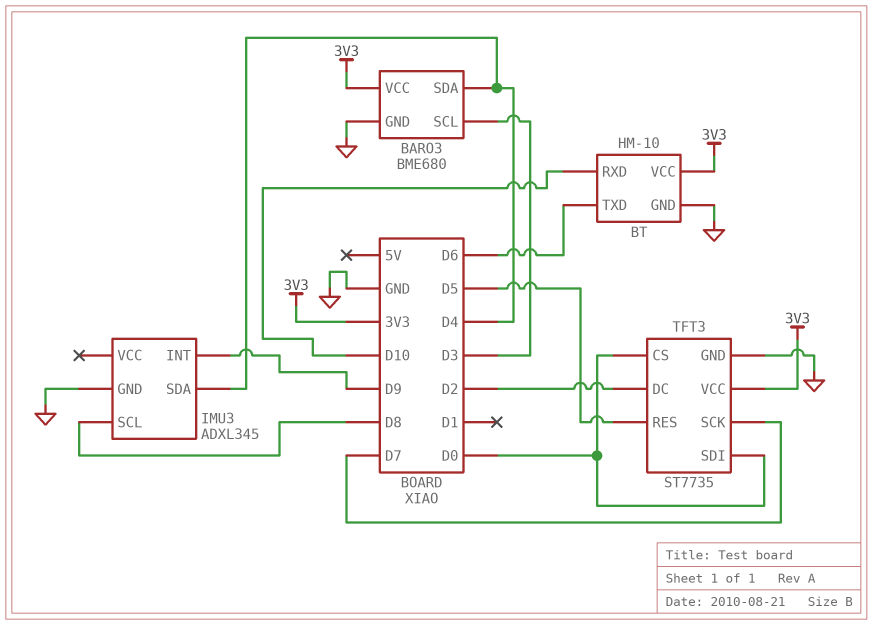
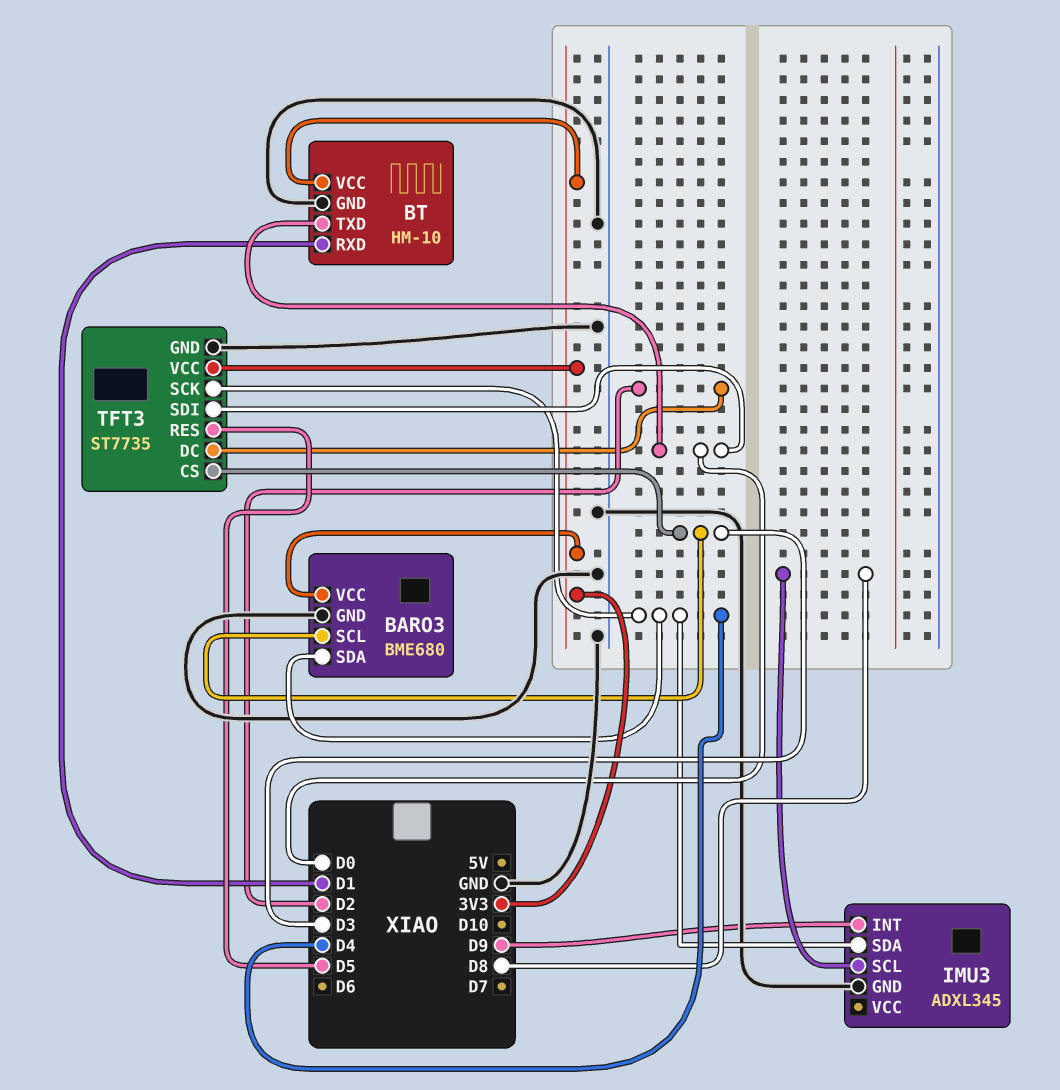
BT pin RXD: D10 -> D1
BT pin TXD: D6 -> D0
TFT3 pin CS: D0 -> D3
TFT3 pin SCK: D7 -> D4

